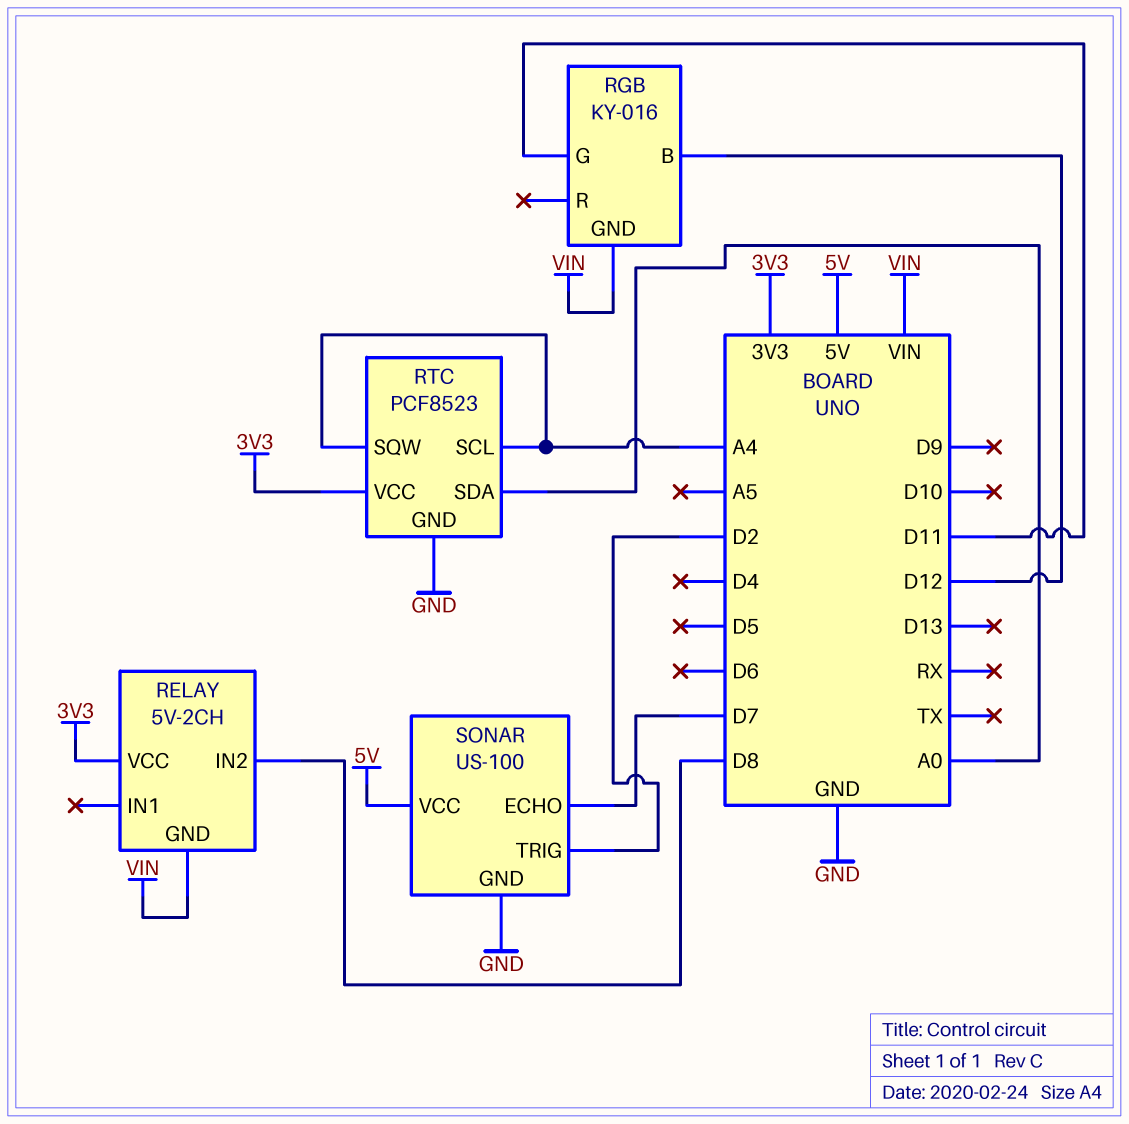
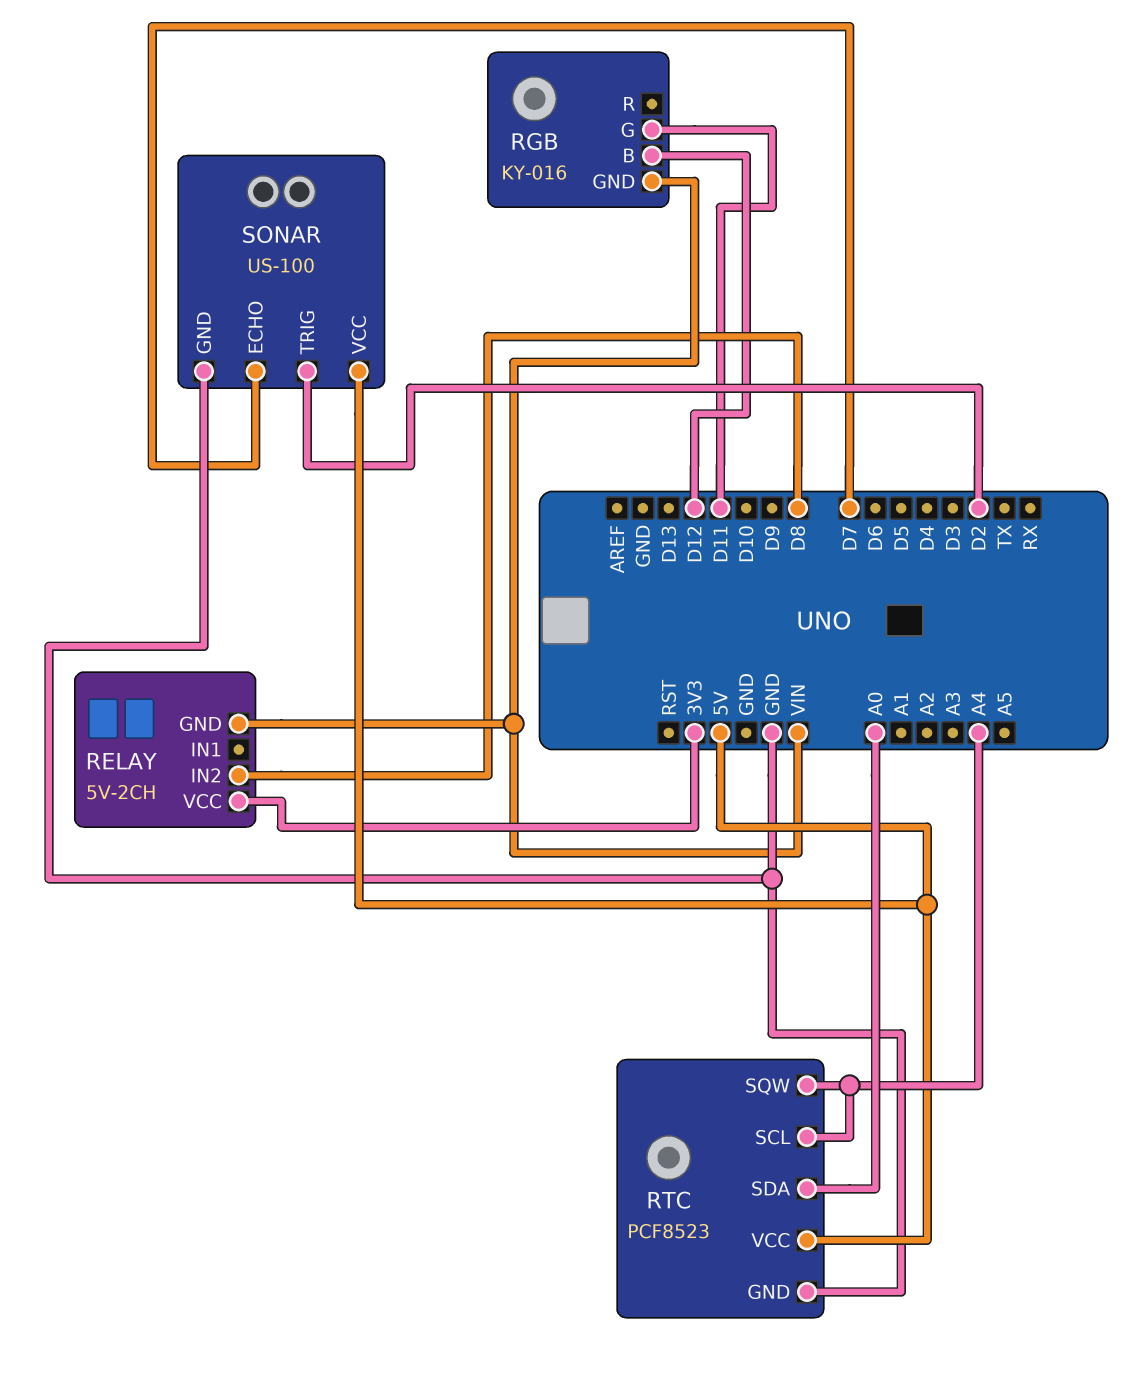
RTC pin VCC: 3V3 -> 5V

